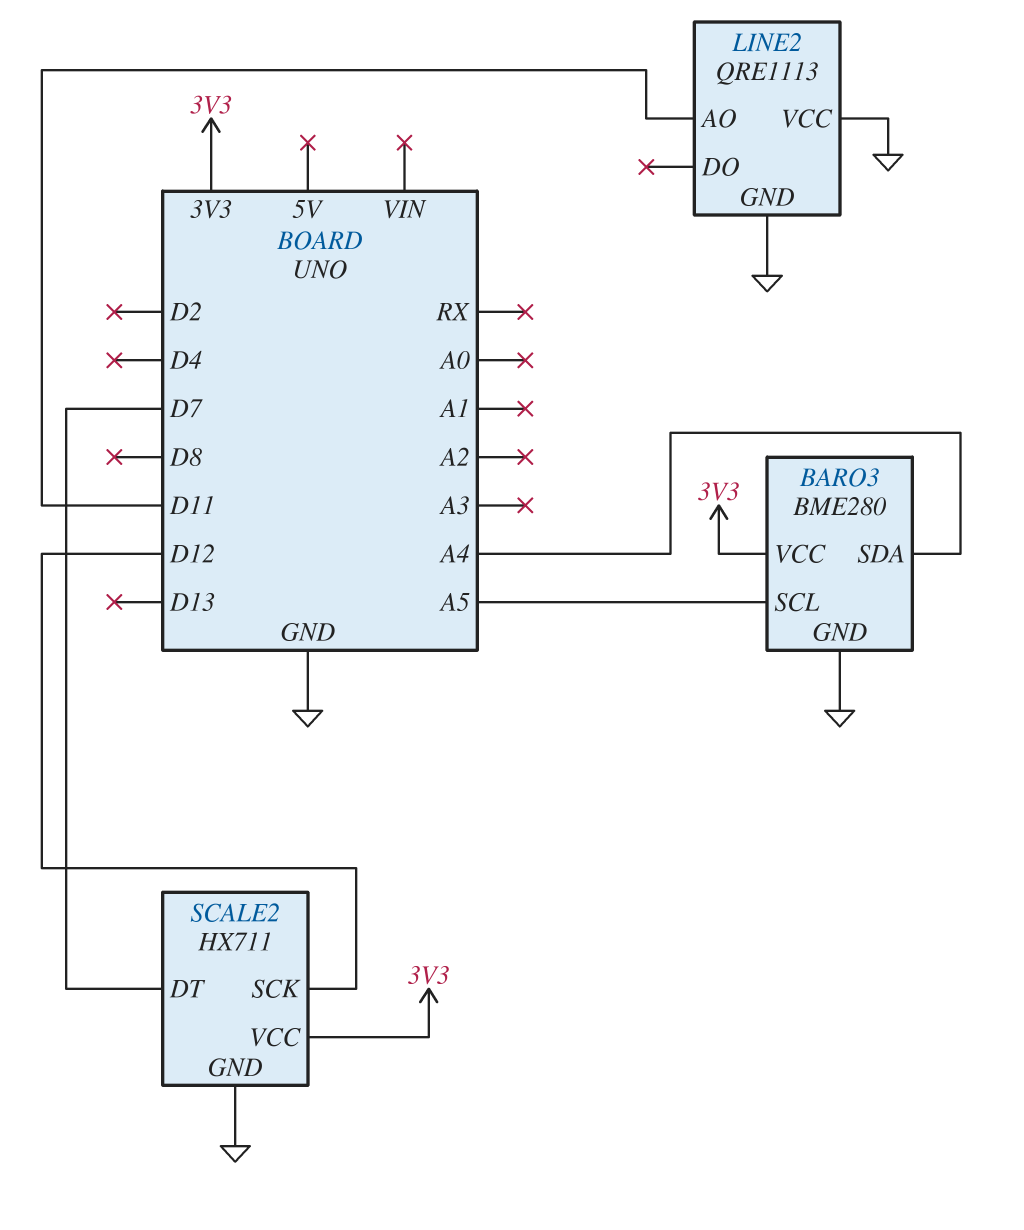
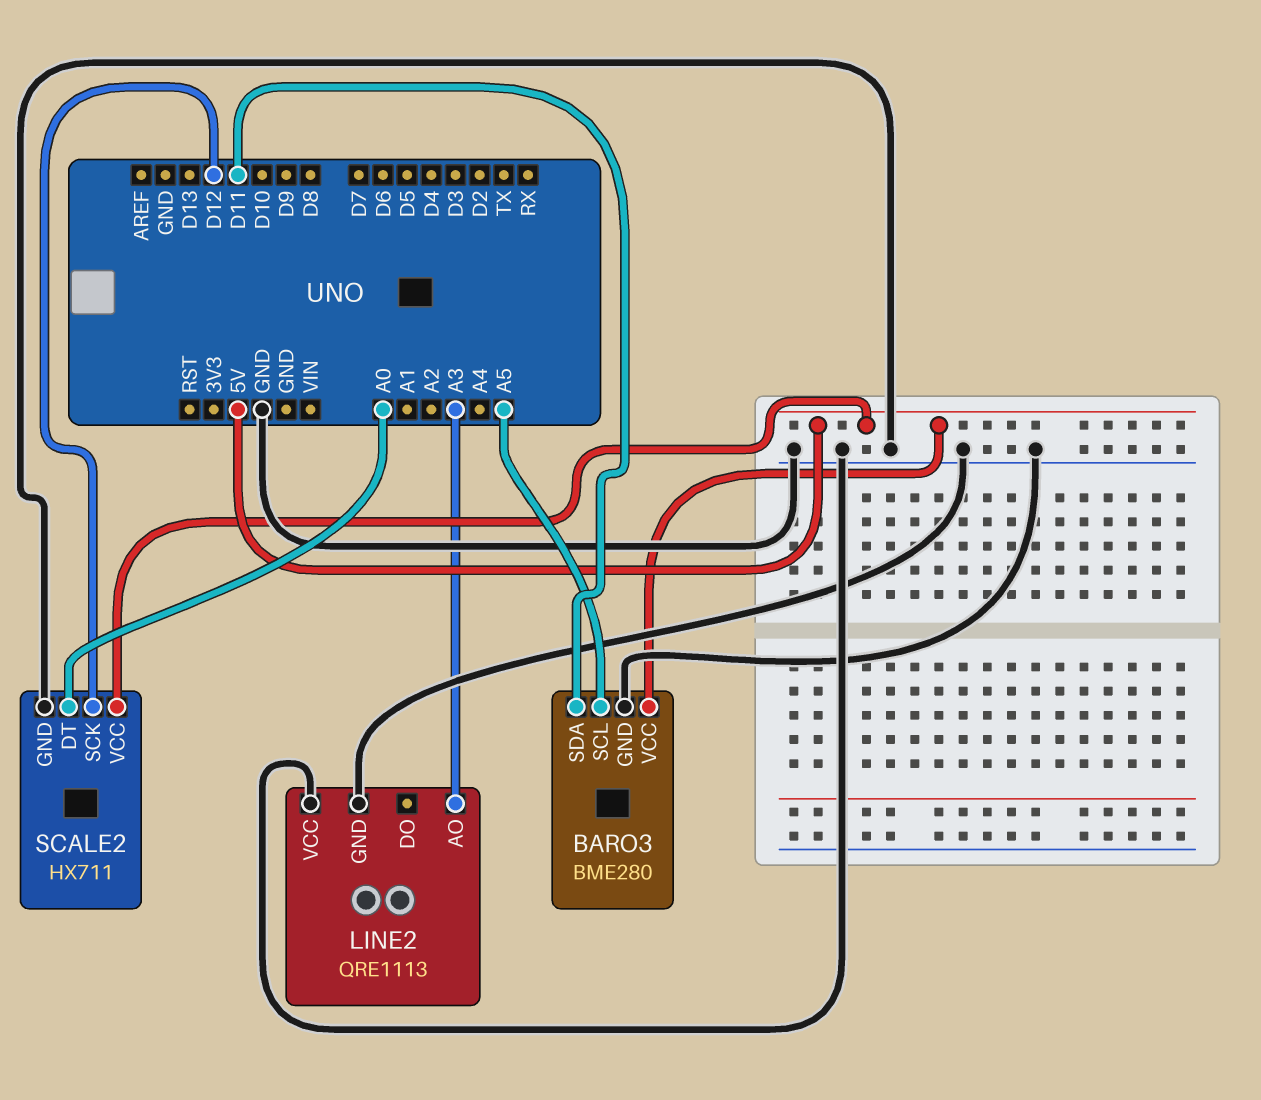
BARO3 pin SDA: A4 -> D11
BARO3 pin VCC: 3V3 -> 5V
LINE2 pin AO: D11 -> A3
SCALE2 pin DT: D7 -> A0
SCALE2 pin VCC: 3V3 -> 5V

